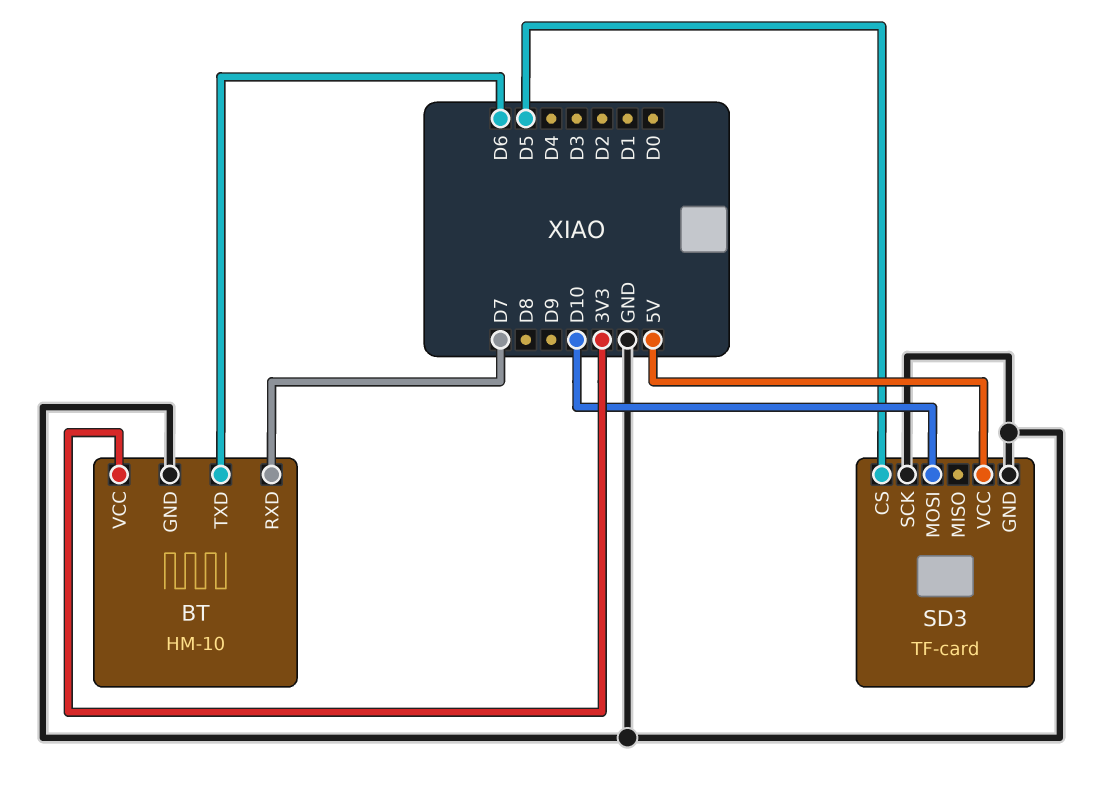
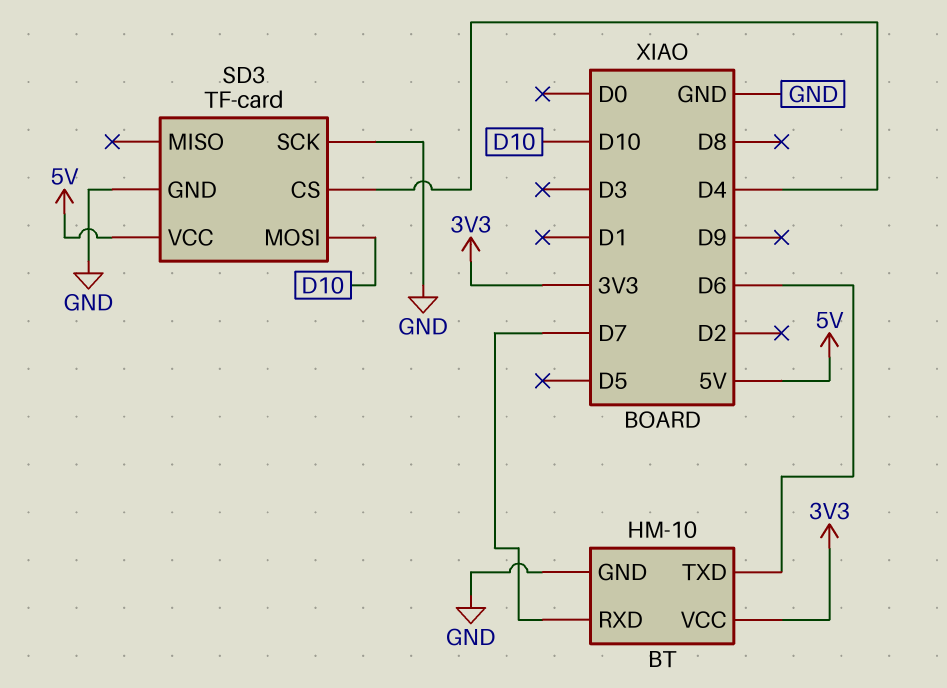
SD3 pin CS: D5 -> D4

